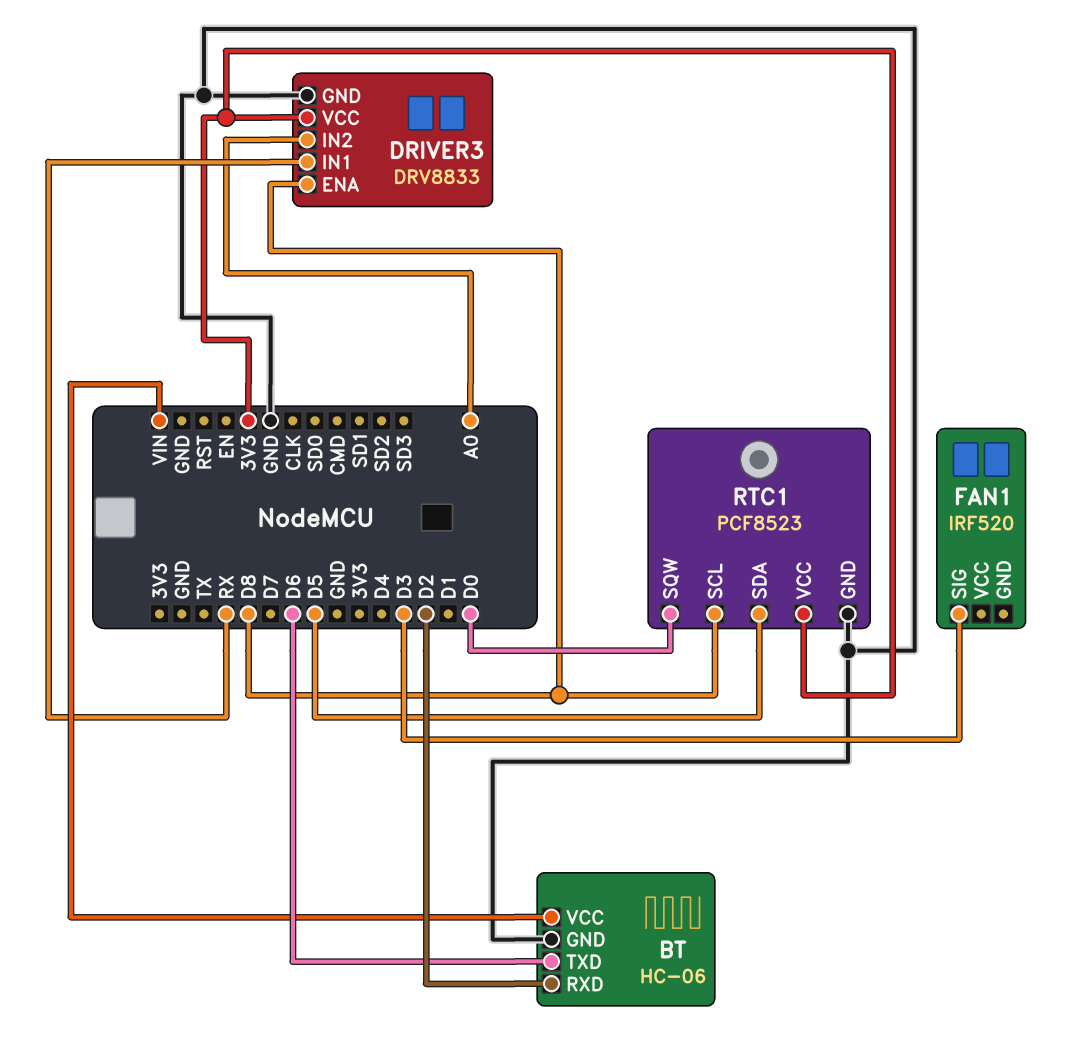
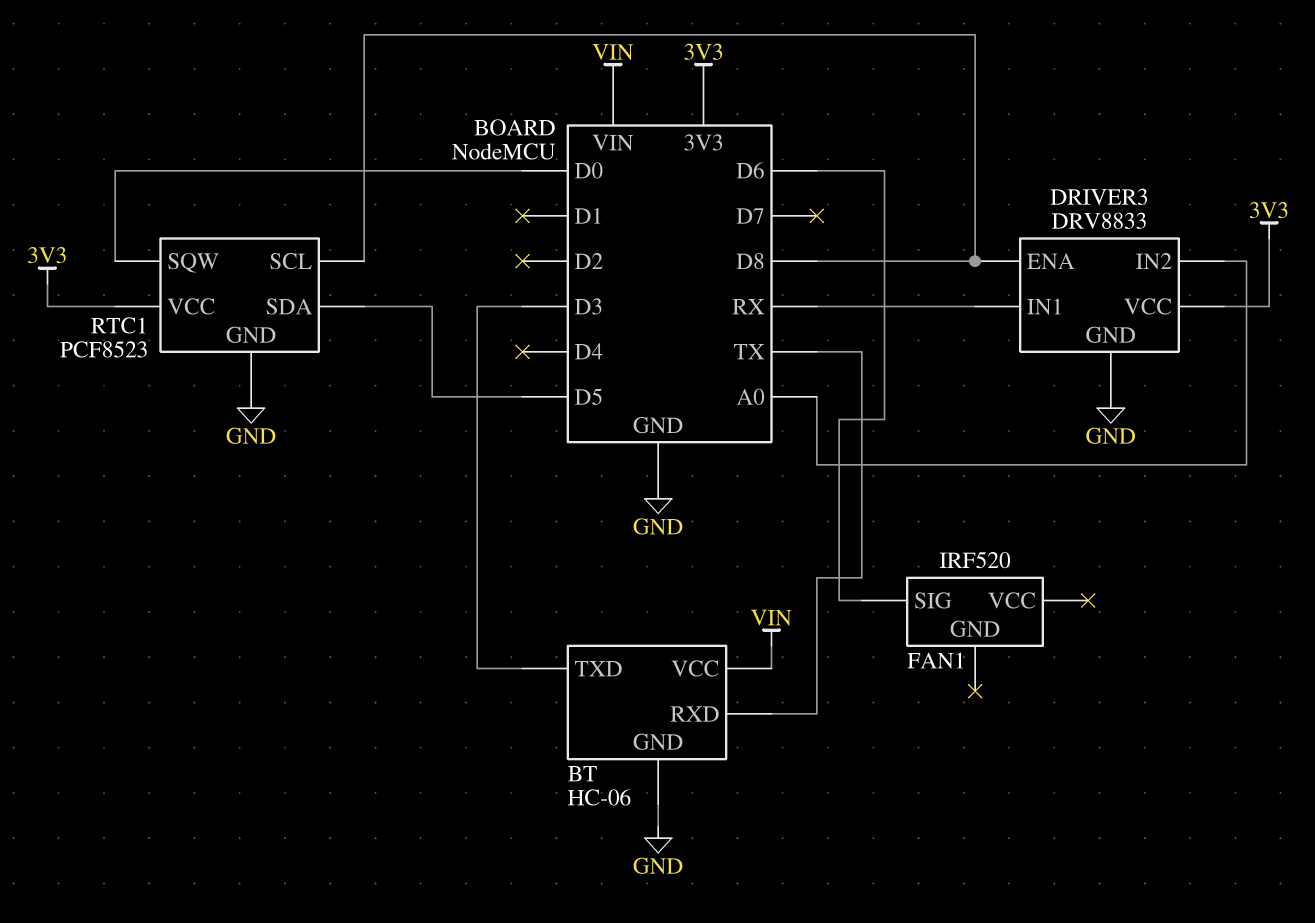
BT pin RXD: D2 -> TX
BT pin TXD: D6 -> D3
FAN1 pin SIG: D3 -> D6

